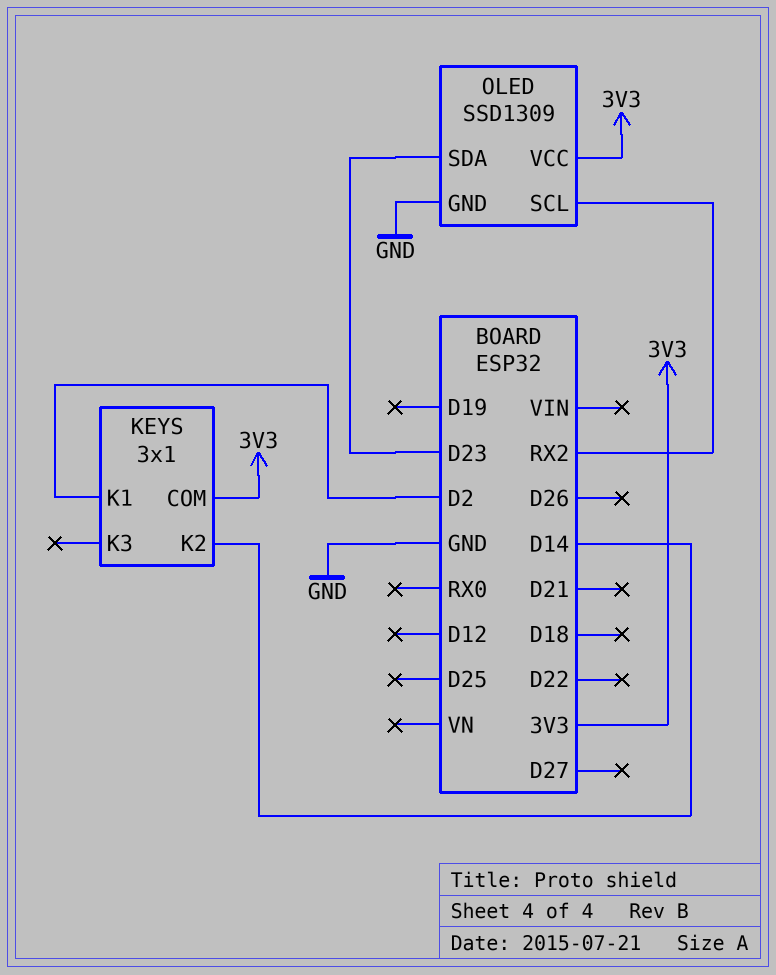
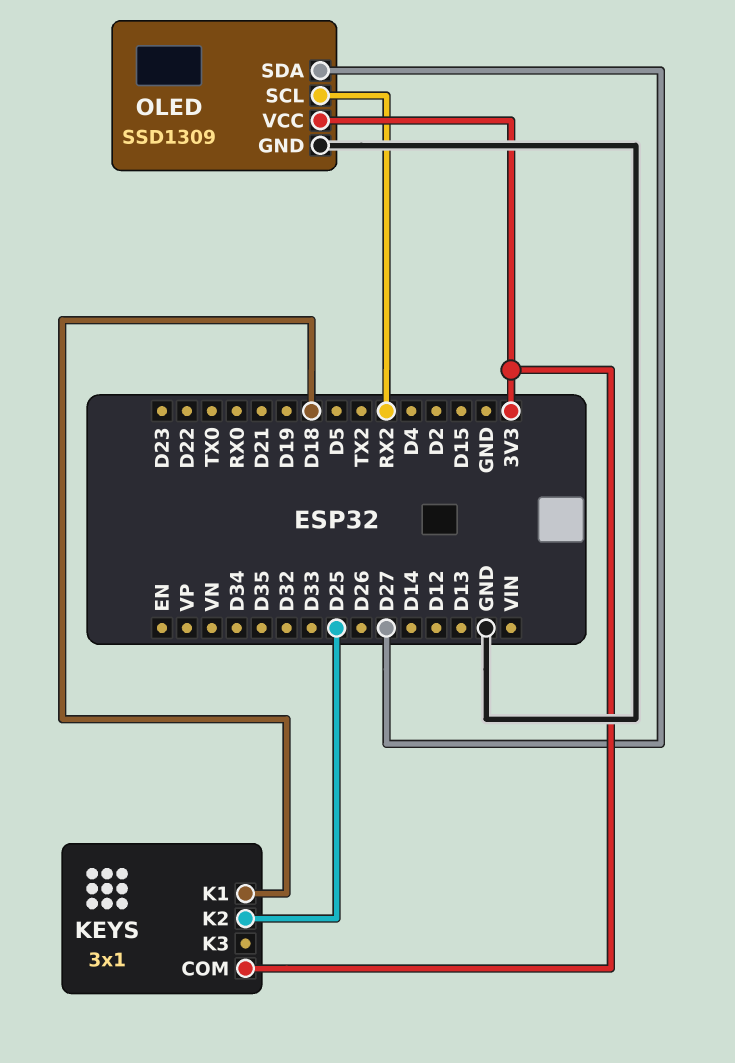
KEYS pin K1: D2 -> D18
KEYS pin K2: D14 -> D25
OLED pin SDA: D23 -> D27

